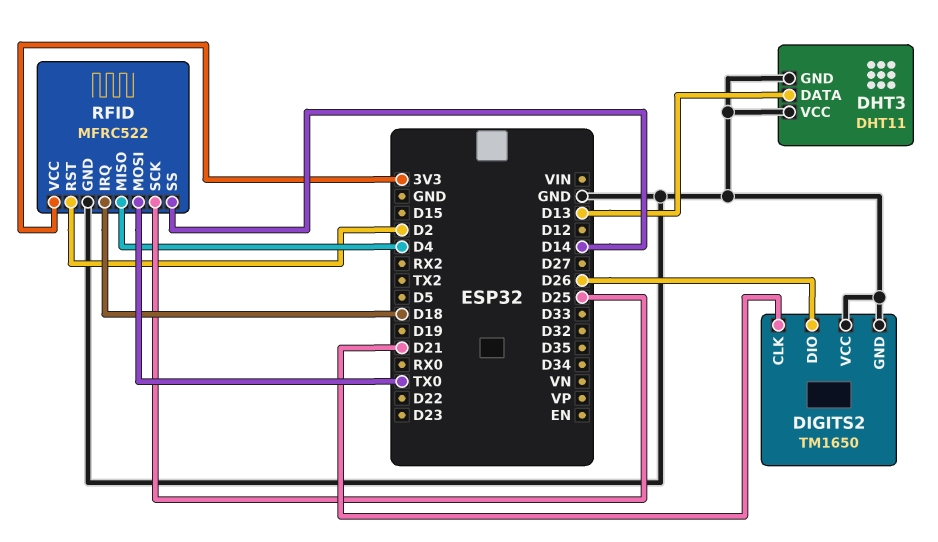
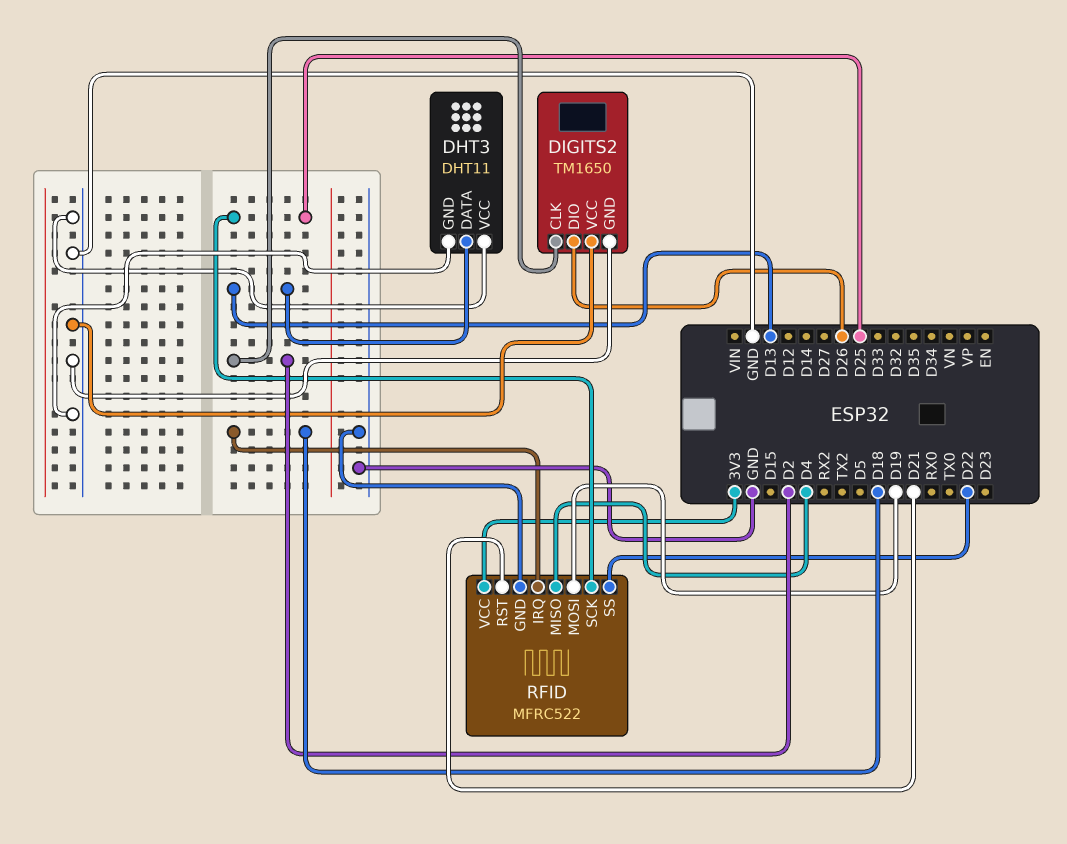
DIGITS2 pin CLK: D21 -> D2
RFID pin MOSI: TX0 -> D19
RFID pin RST: D2 -> D21
RFID pin SS: D14 -> D22

